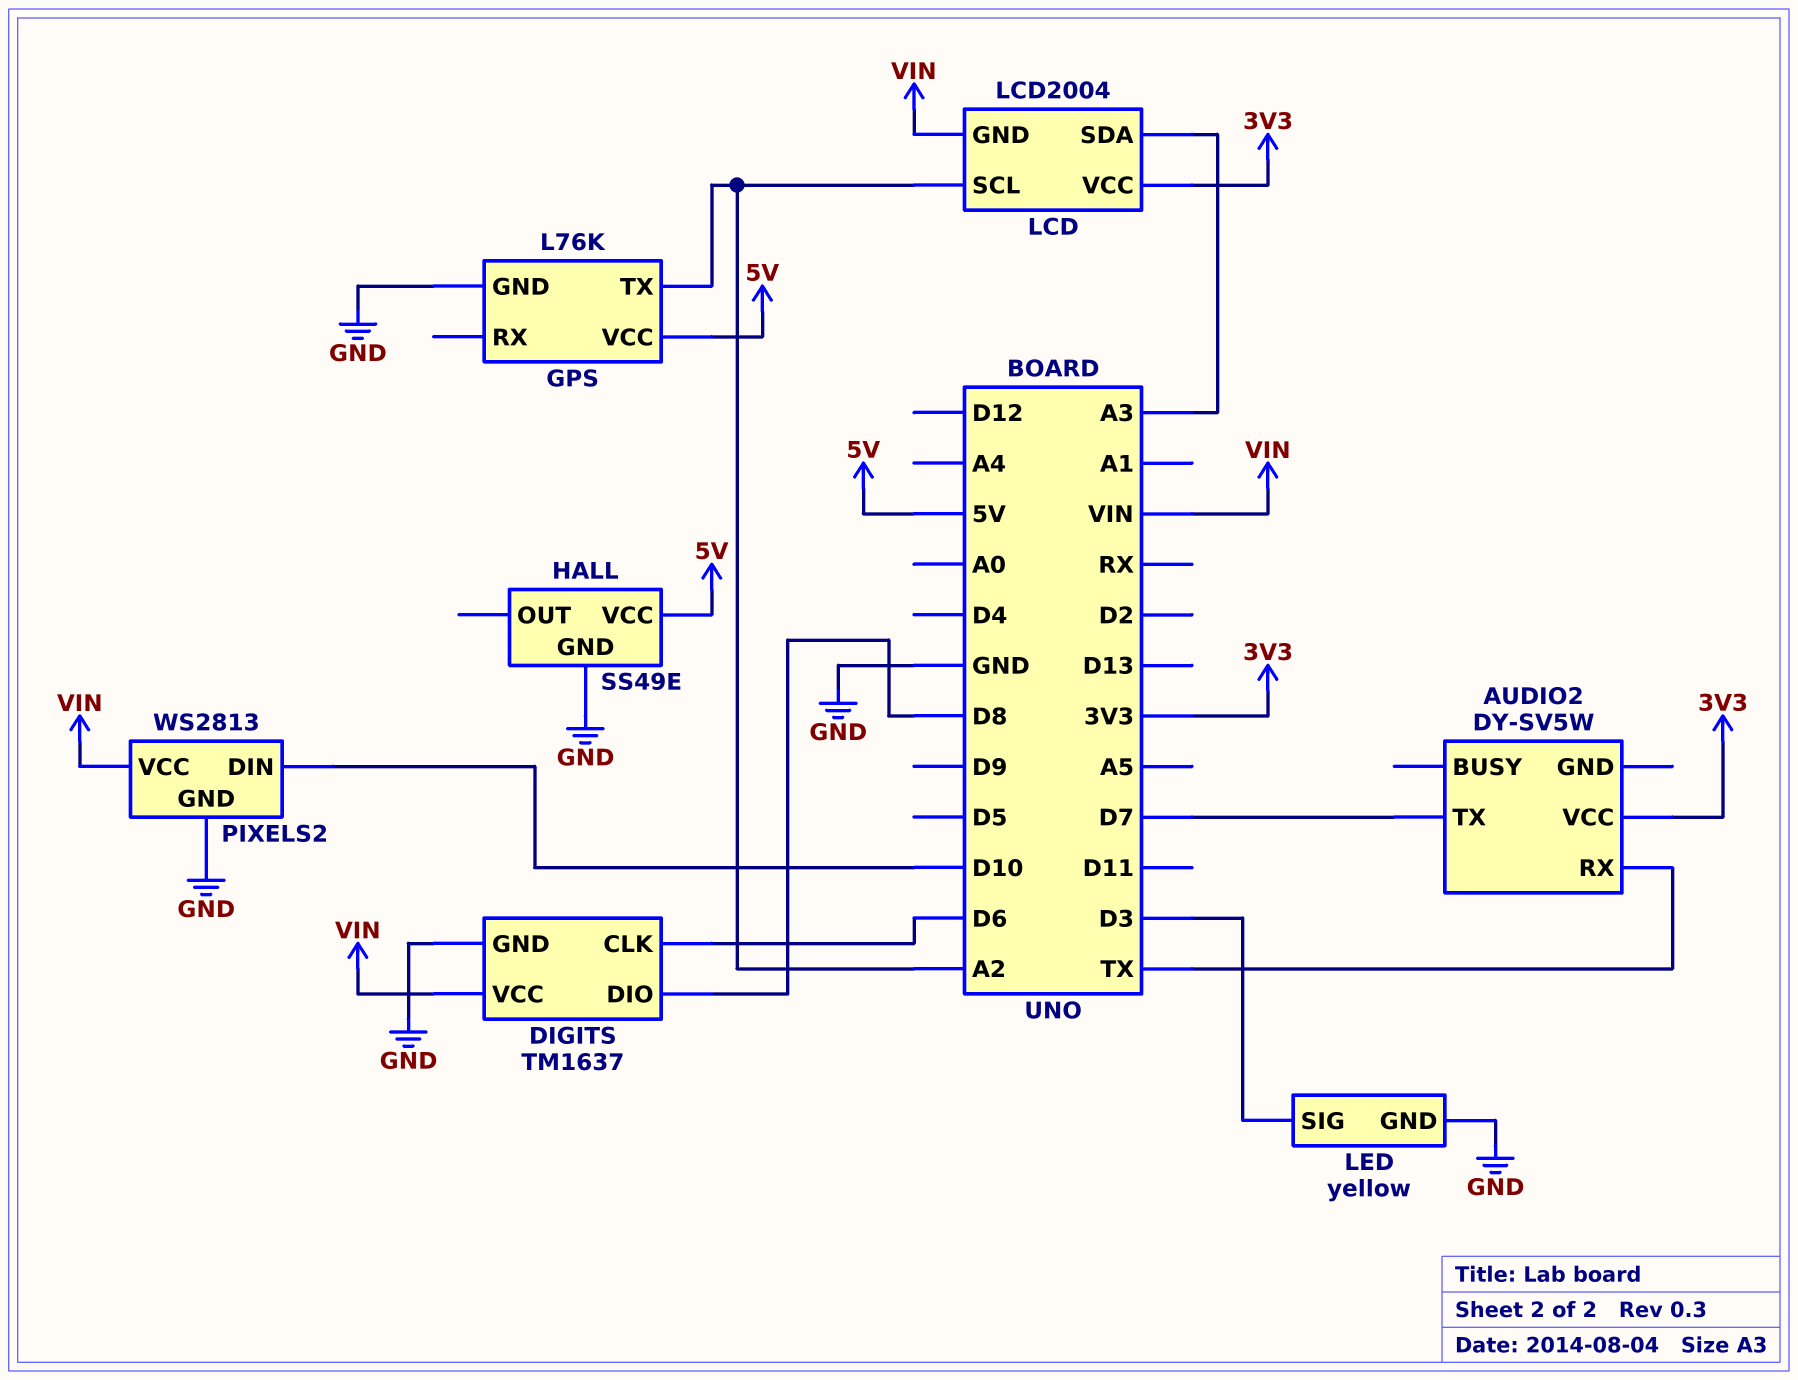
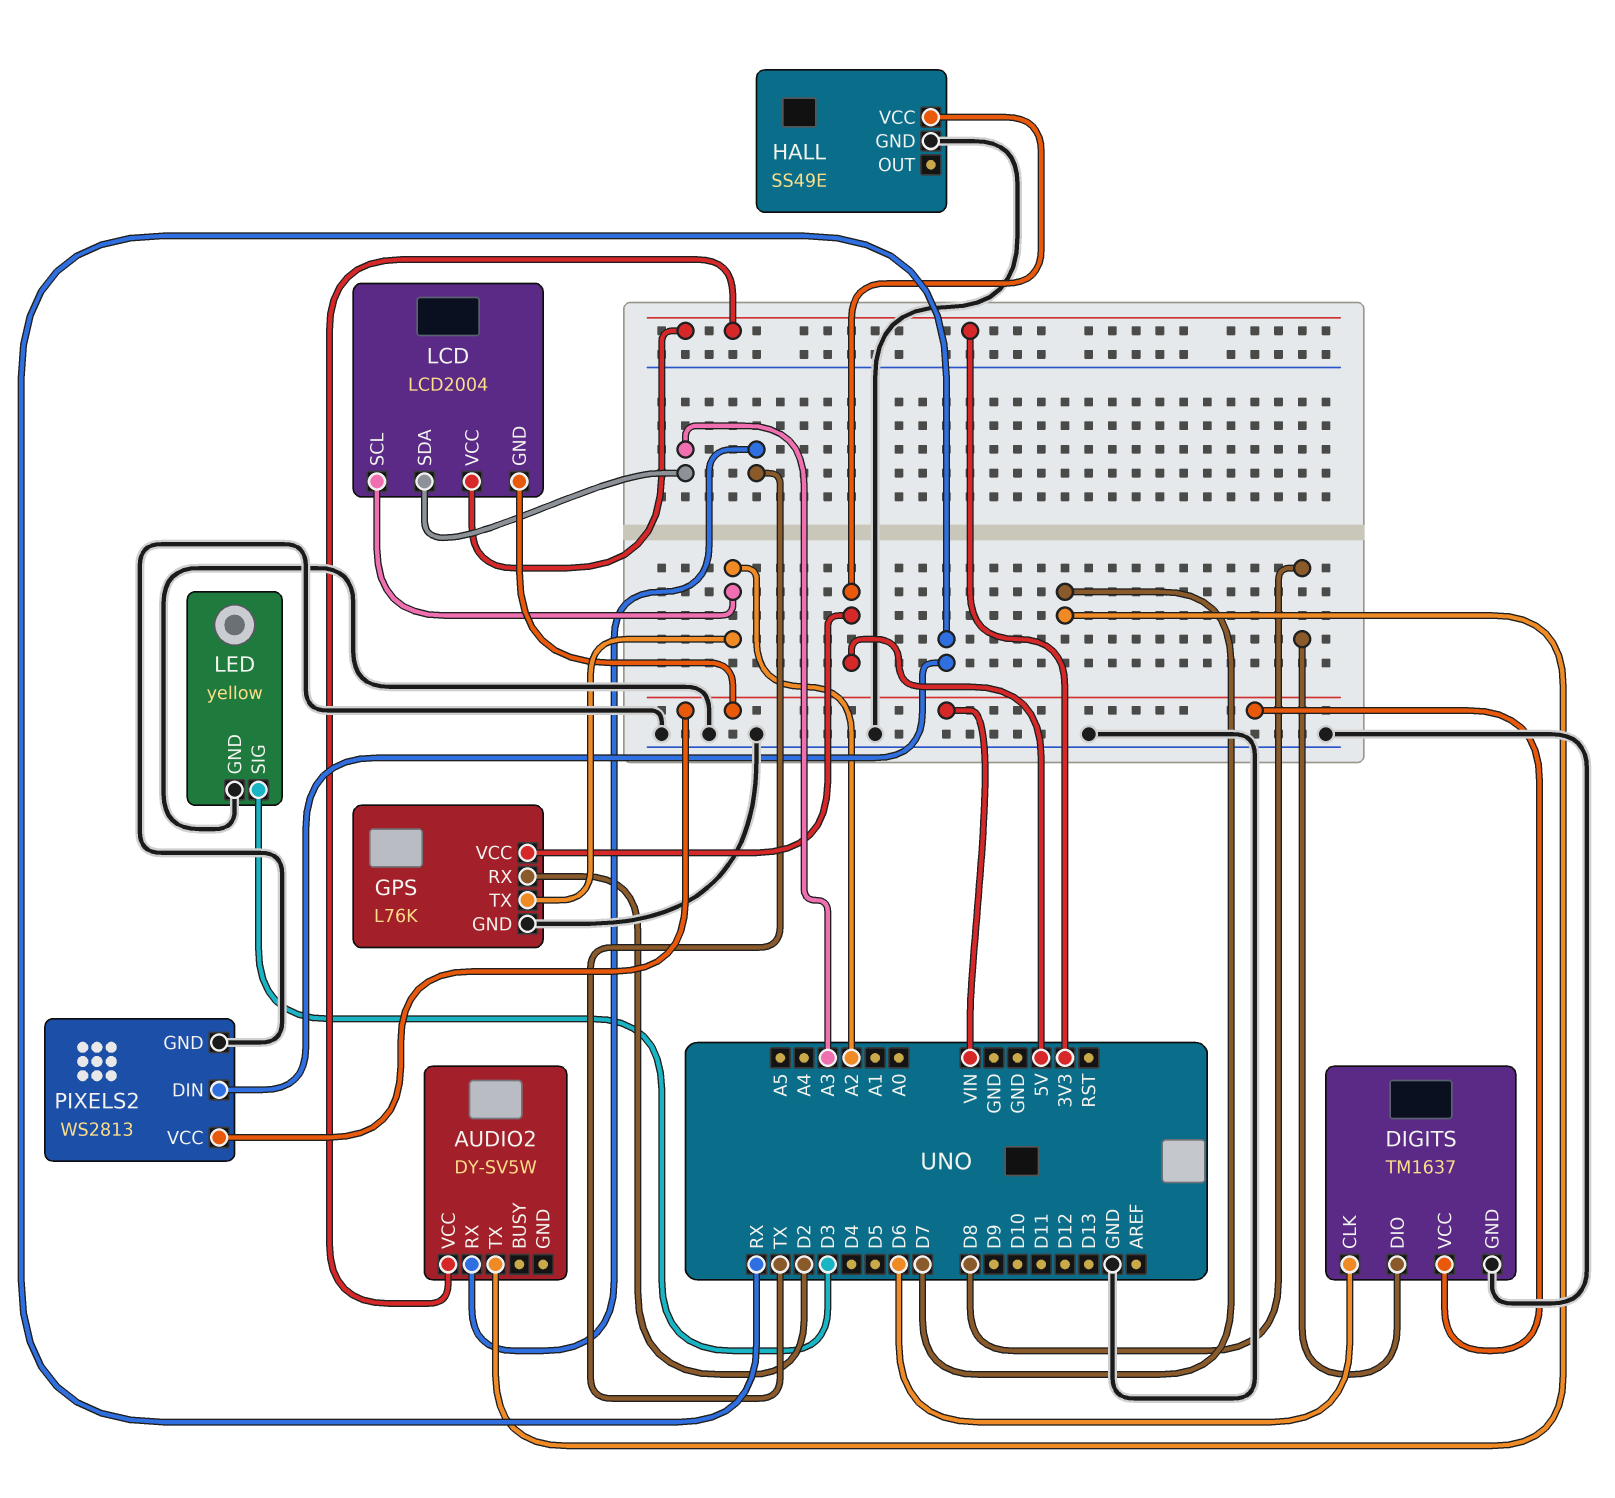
GPS pin RX: none -> D2
PIXELS2 pin DIN: D10 -> RX

